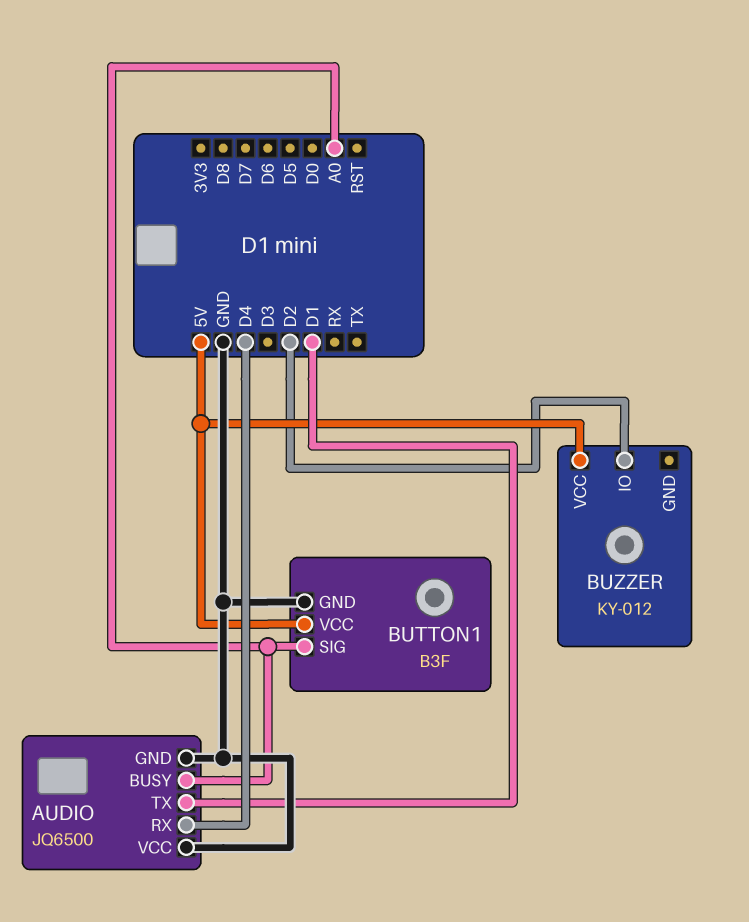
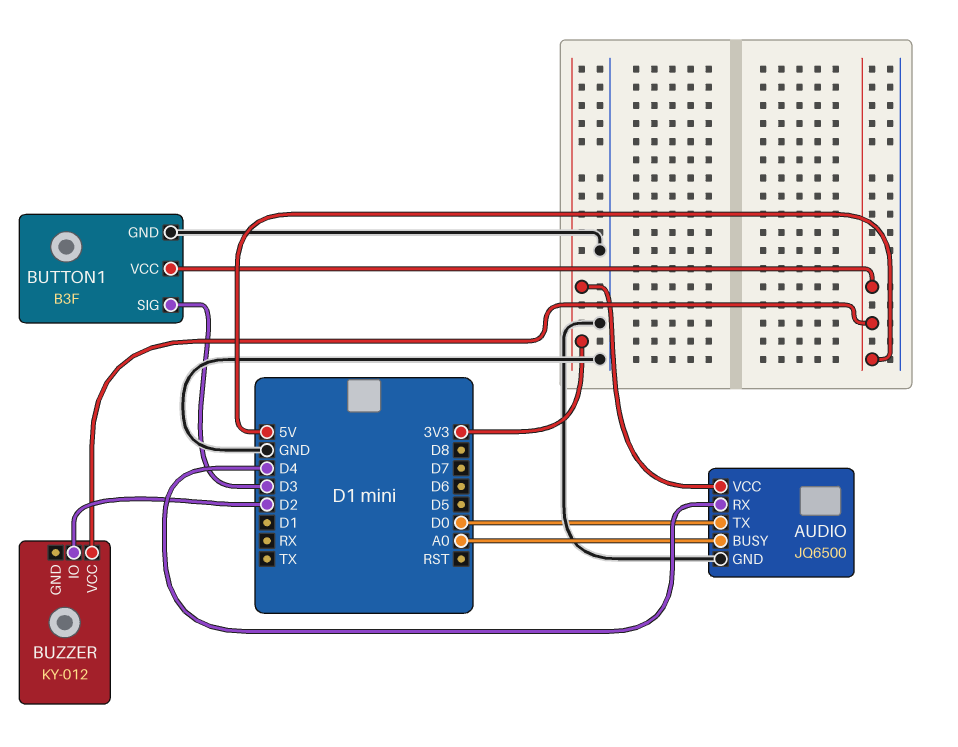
AUDIO pin TX: D1 -> D0
AUDIO pin VCC: GND -> 3V3
BUTTON1 pin SIG: A0 -> D3

